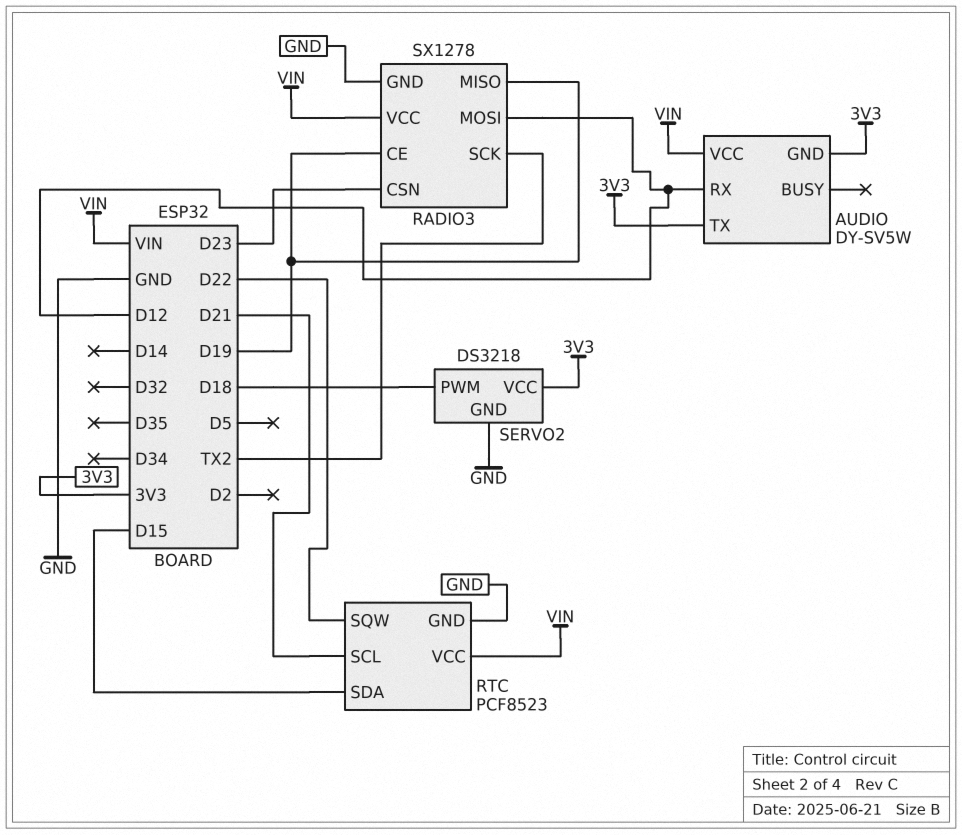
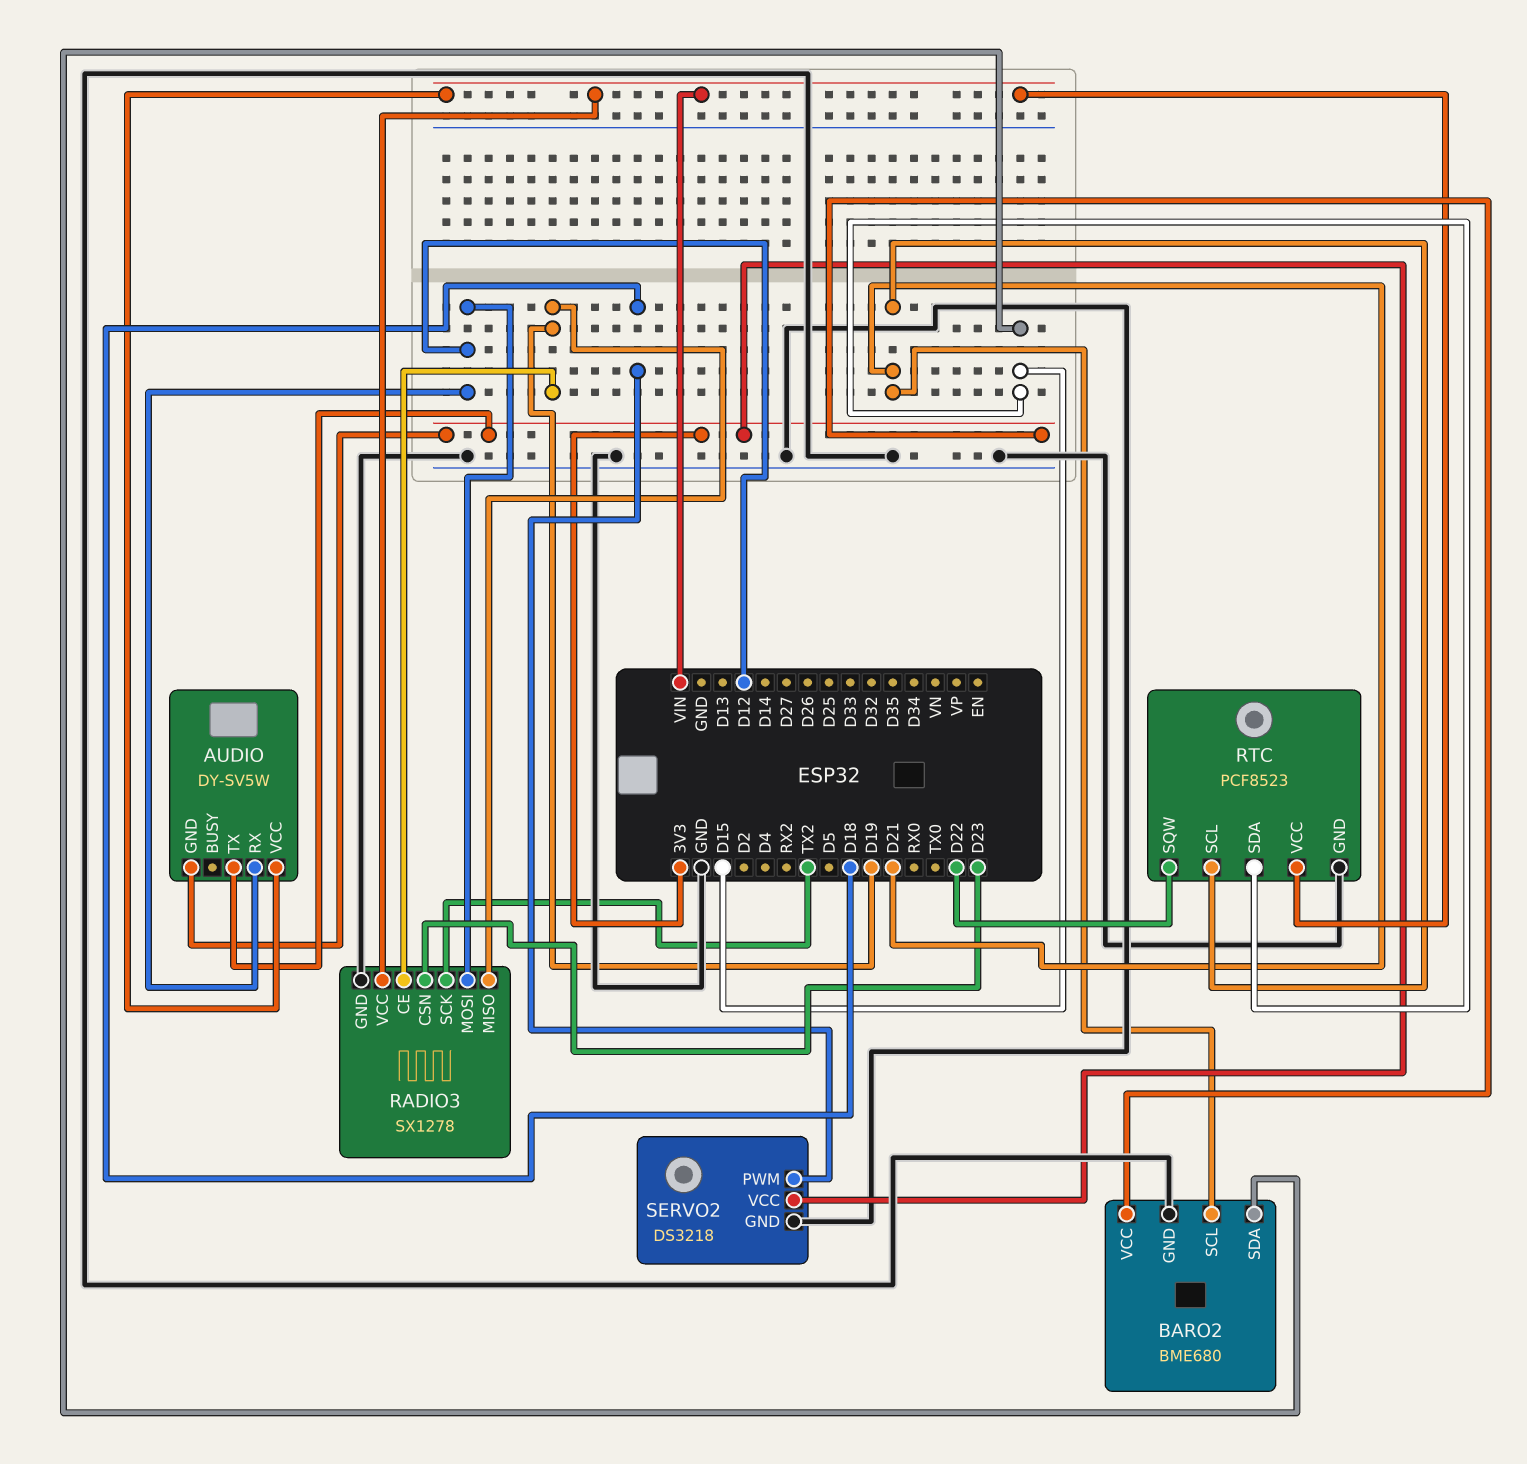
BARO2: none -> BME680
BARO2 pin GND: none -> GND
BARO2 pin SCL: none -> D21
BARO2 pin SDA: none -> D15
BARO2 pin VCC: none -> 3V3

